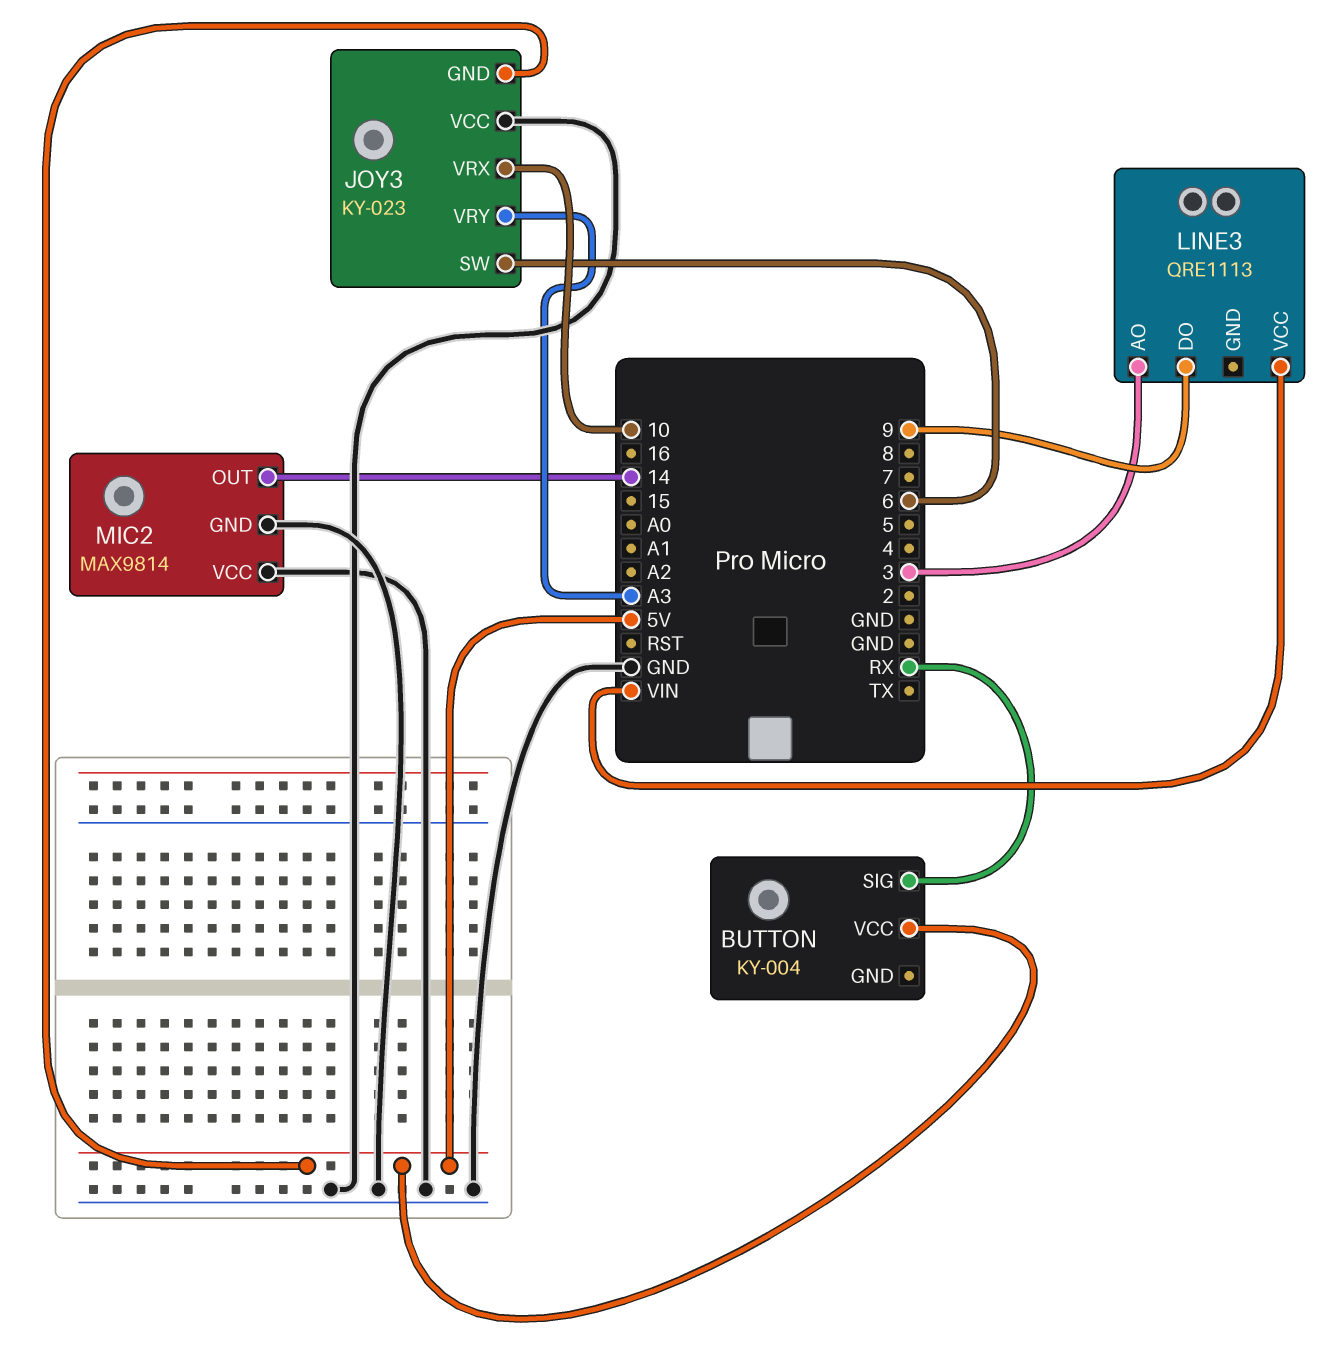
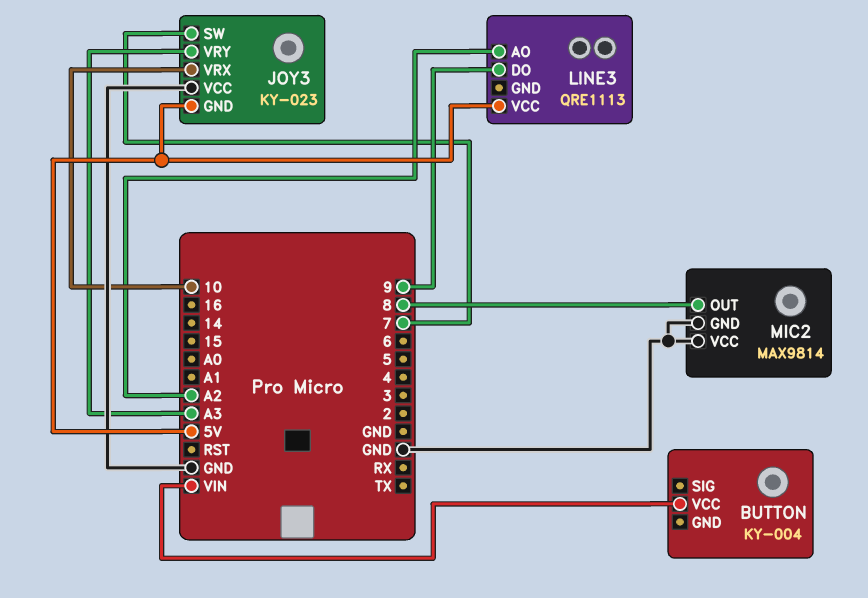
BUTTON pin SIG: RX -> none
BUTTON pin VCC: 5V -> VIN
JOY3 pin SW: 6 -> 7
LINE3 pin AO: 3 -> A2
LINE3 pin VCC: VIN -> 5V
MIC2 pin OUT: 14 -> 8

